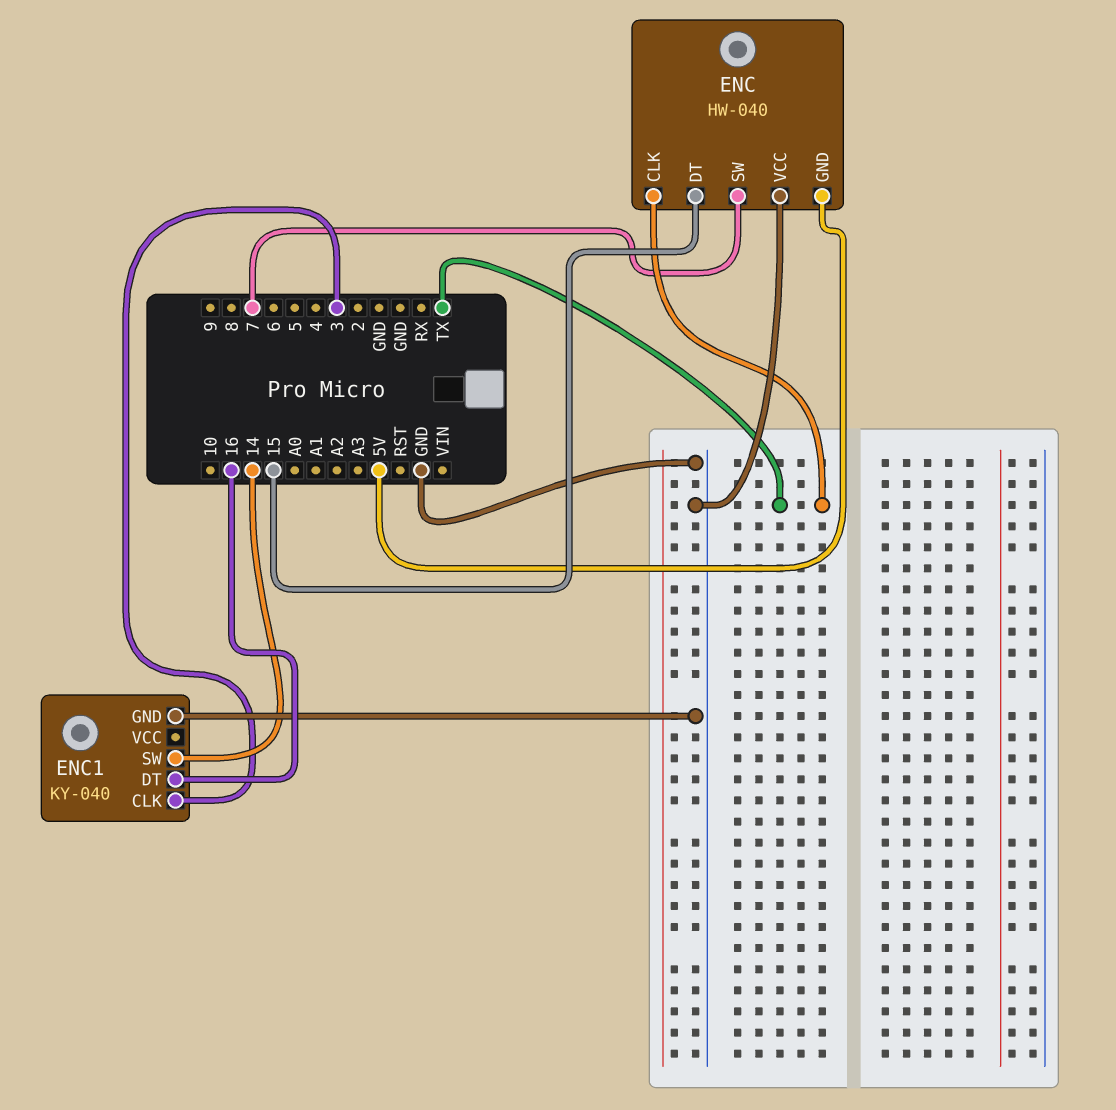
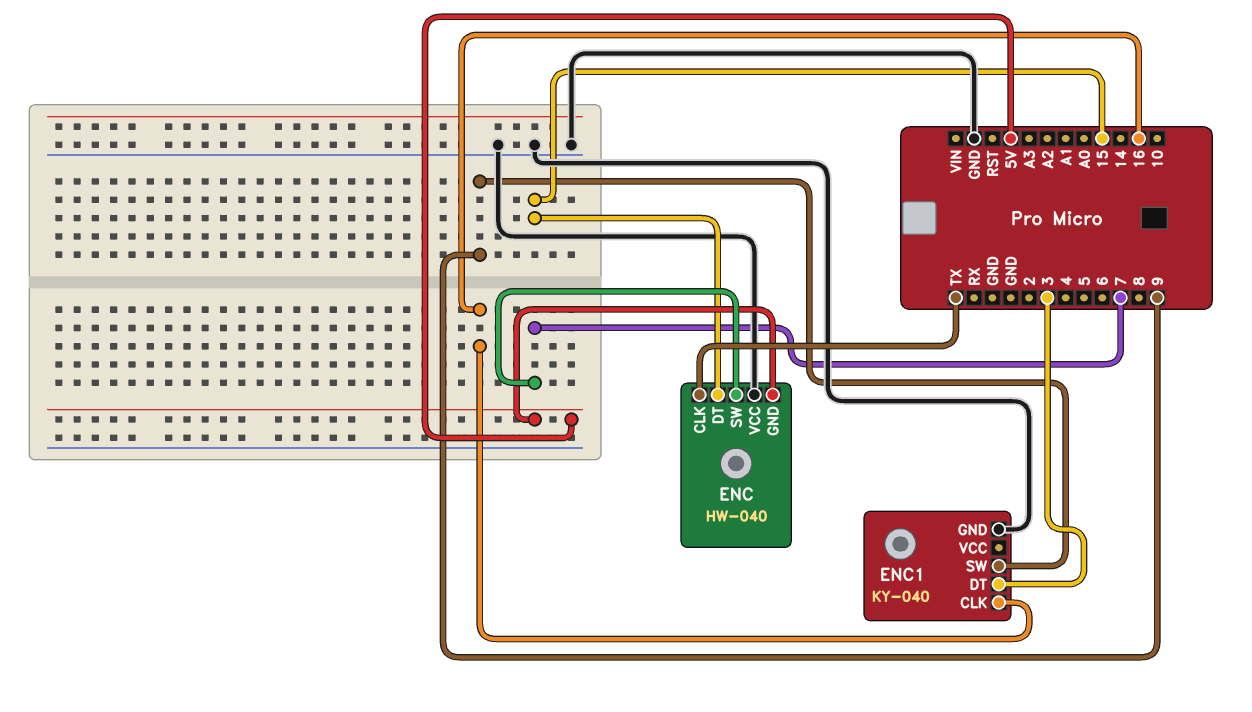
ENC1 pin CLK: 3 -> 16
ENC1 pin DT: 16 -> 3
ENC1 pin SW: 14 -> 9

